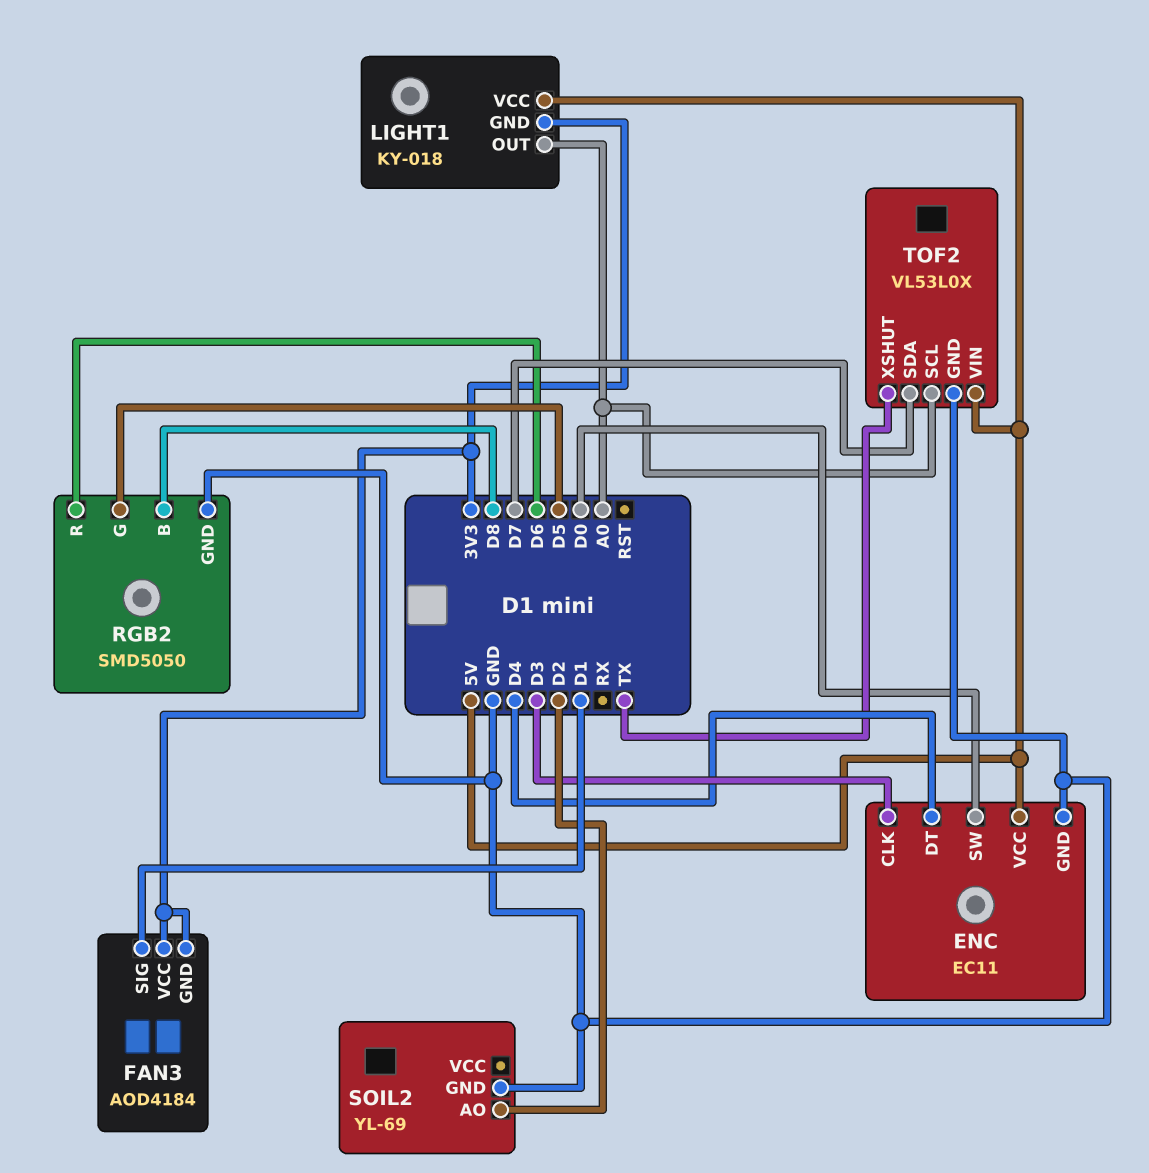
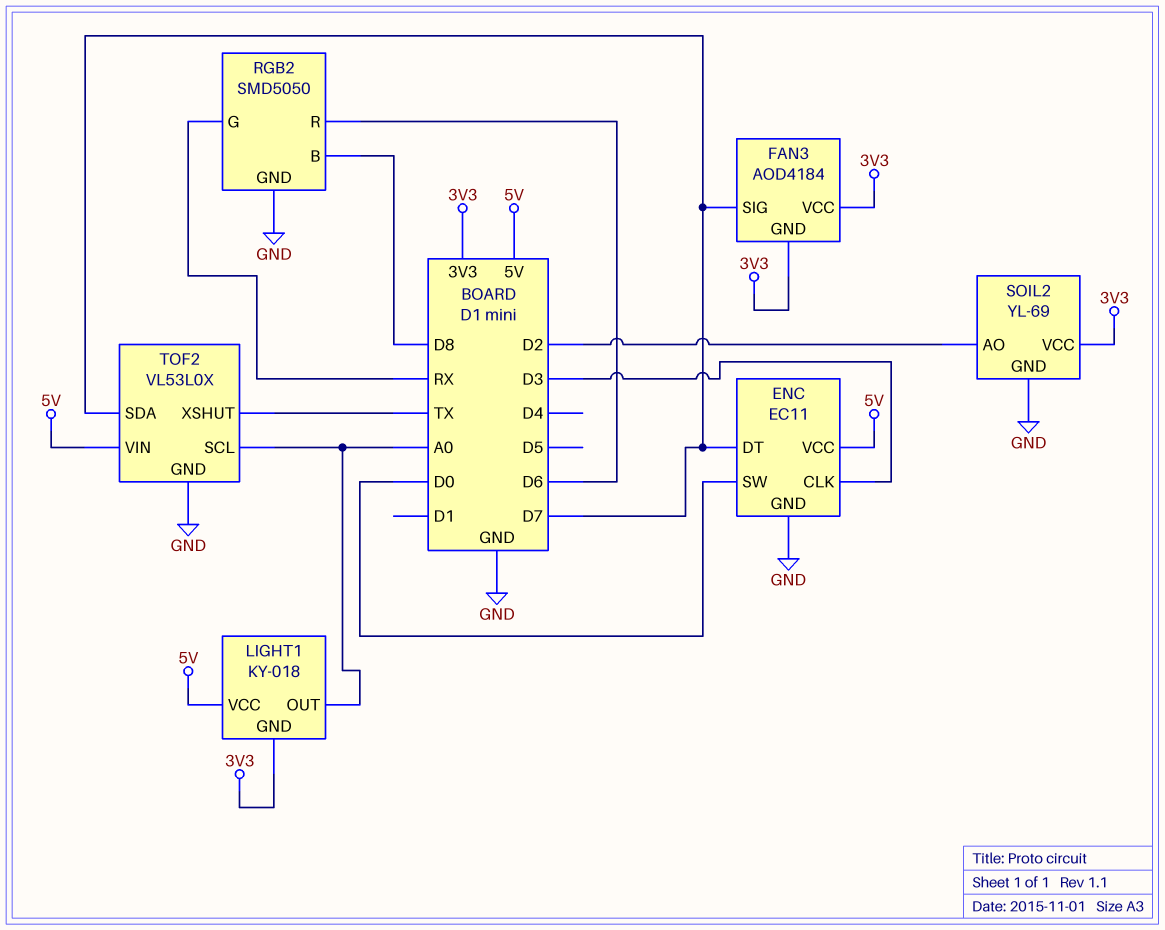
ENC pin DT: D4 -> D7
FAN3 pin SIG: D1 -> D7
RGB2 pin G: D5 -> RX
SOIL2 pin VCC: none -> 3V3

